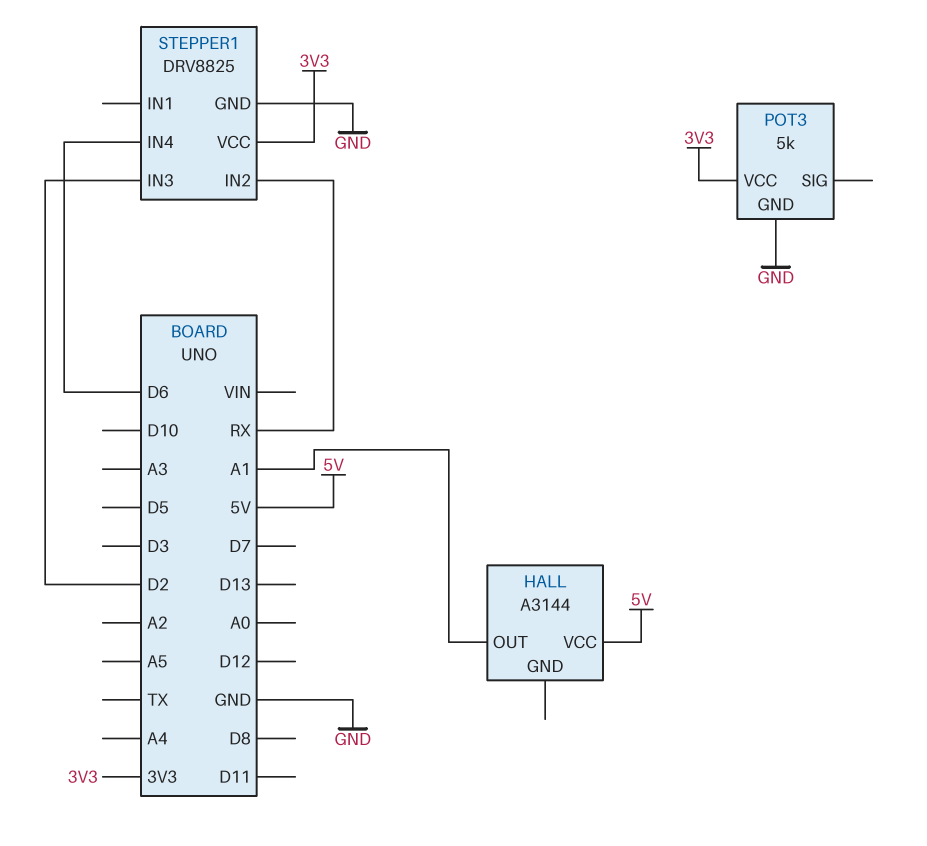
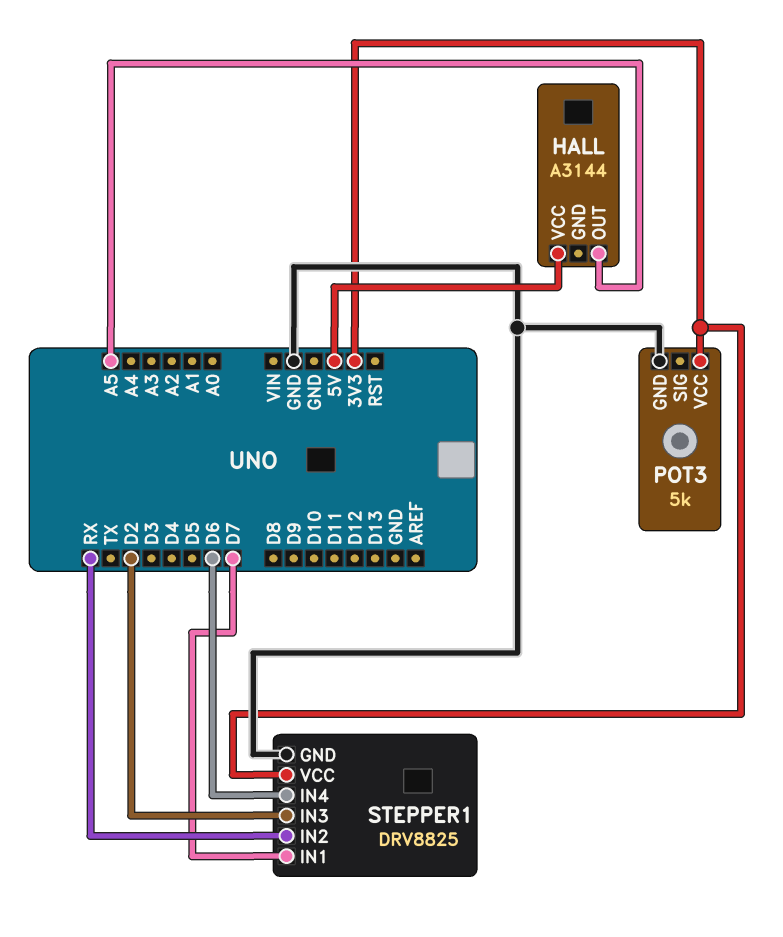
HALL pin OUT: A1 -> A5
STEPPER1 pin IN1: none -> D7

